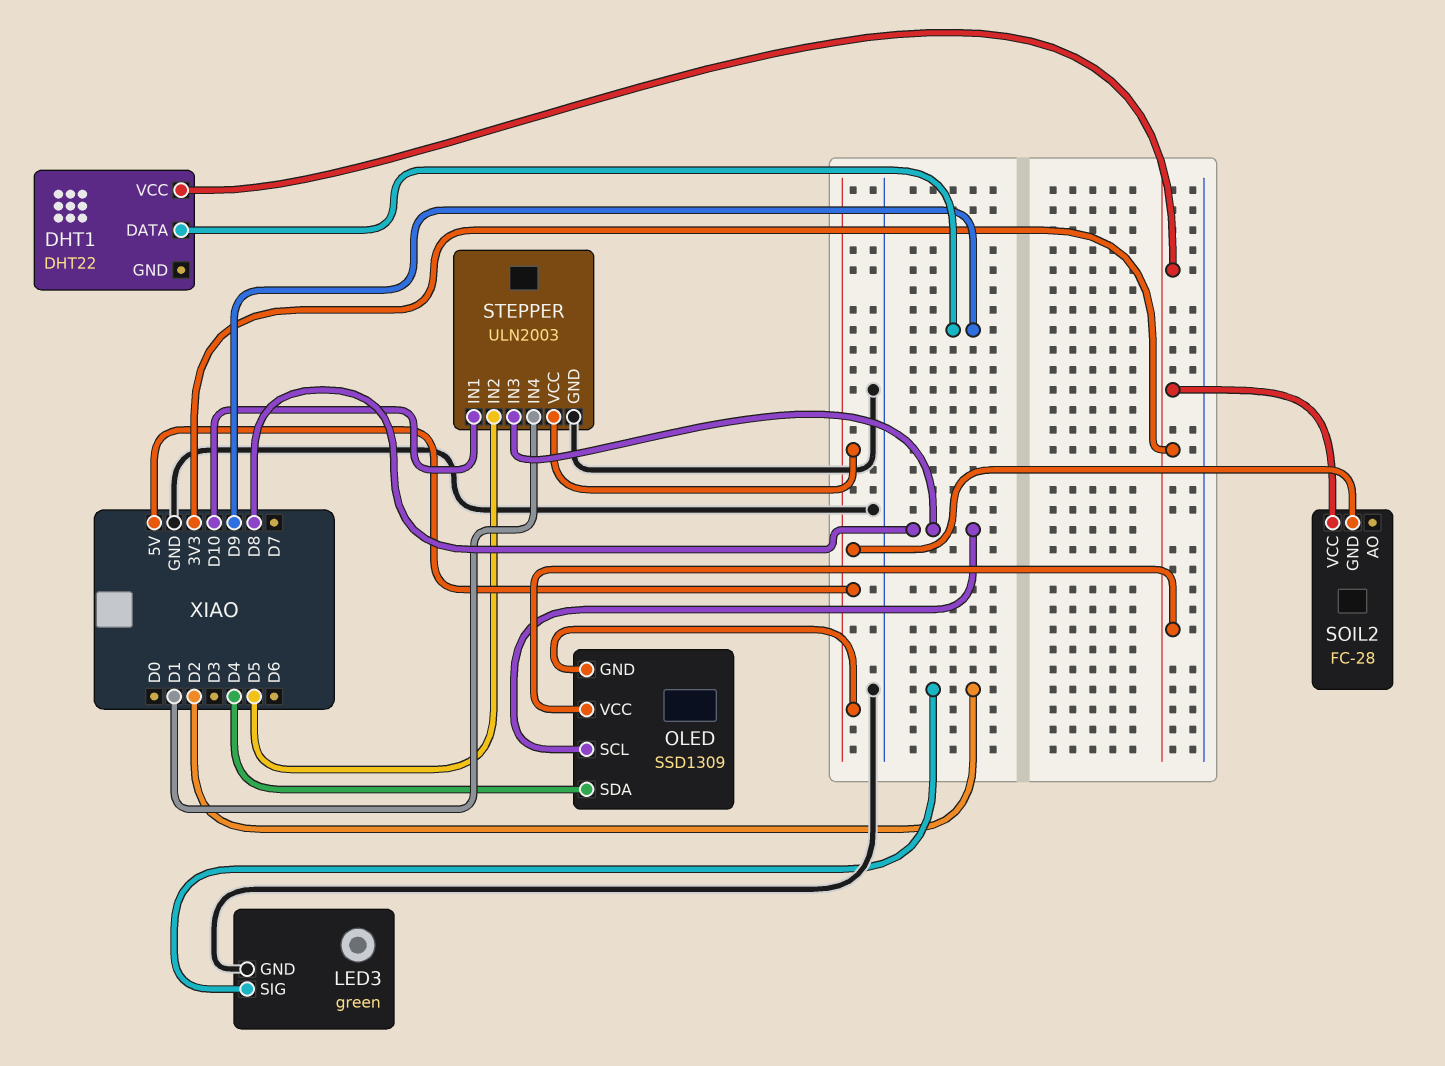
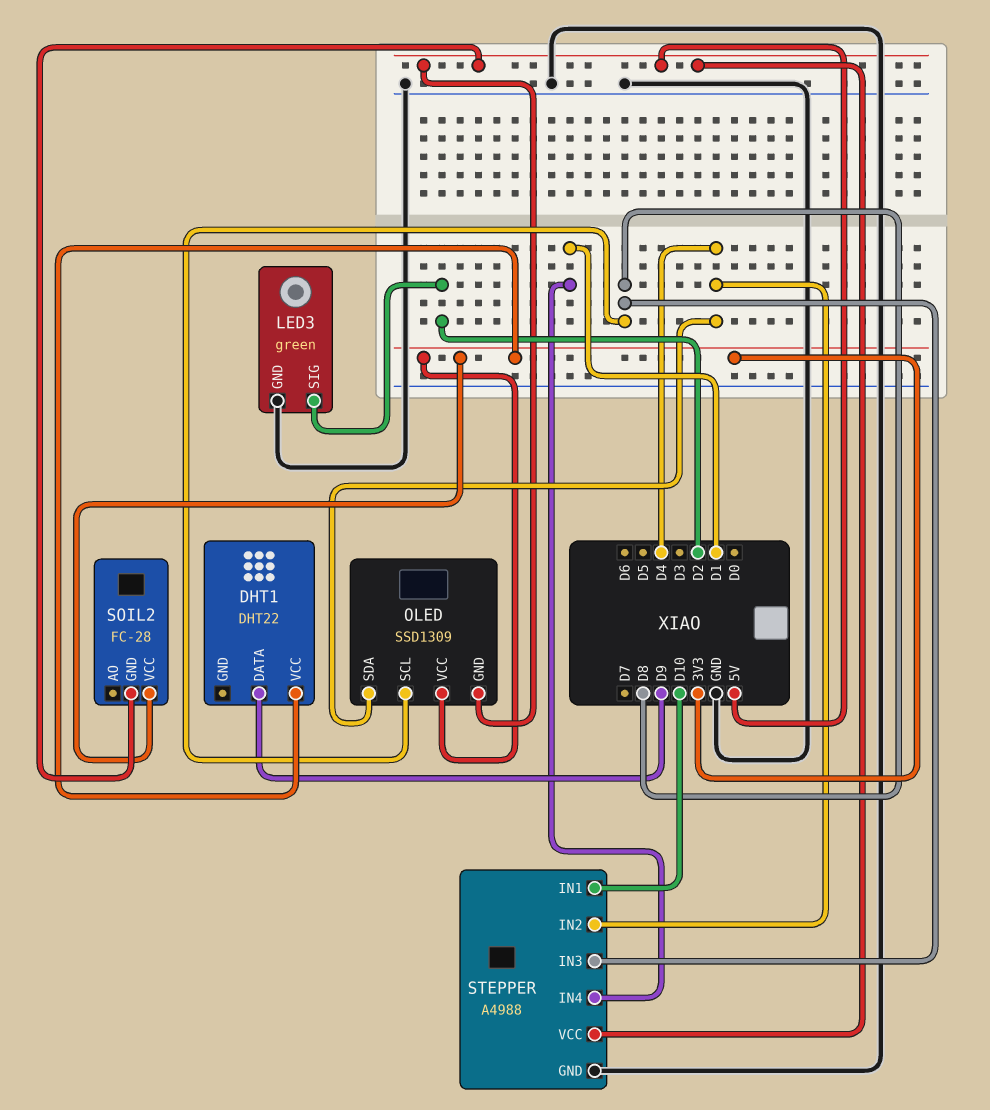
STEPPER: ULN2003 -> A4988
STEPPER pin IN2: D5 -> D4

